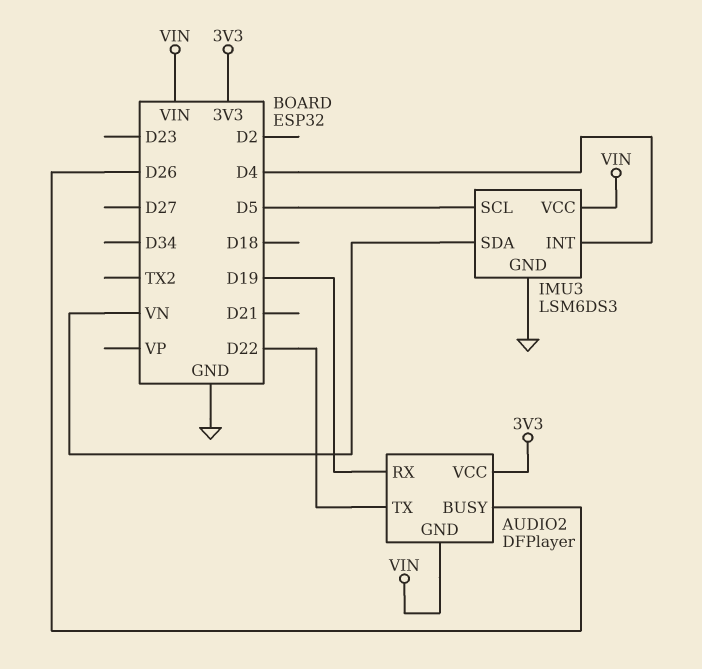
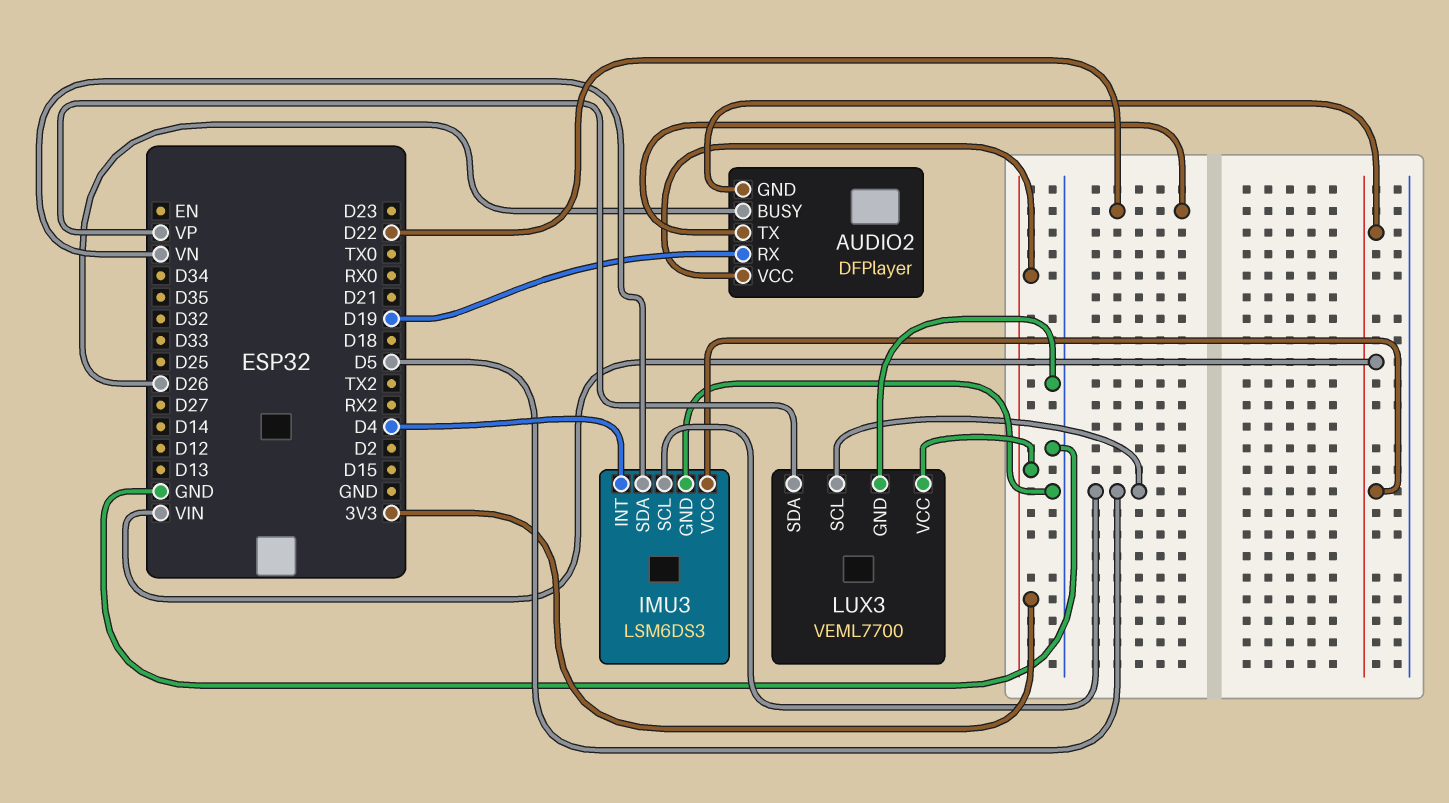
LUX3: none -> VEML7700
LUX3 pin GND: none -> GND
LUX3 pin SCL: none -> D5
LUX3 pin SDA: none -> VP
LUX3 pin VCC: none -> 3V3

